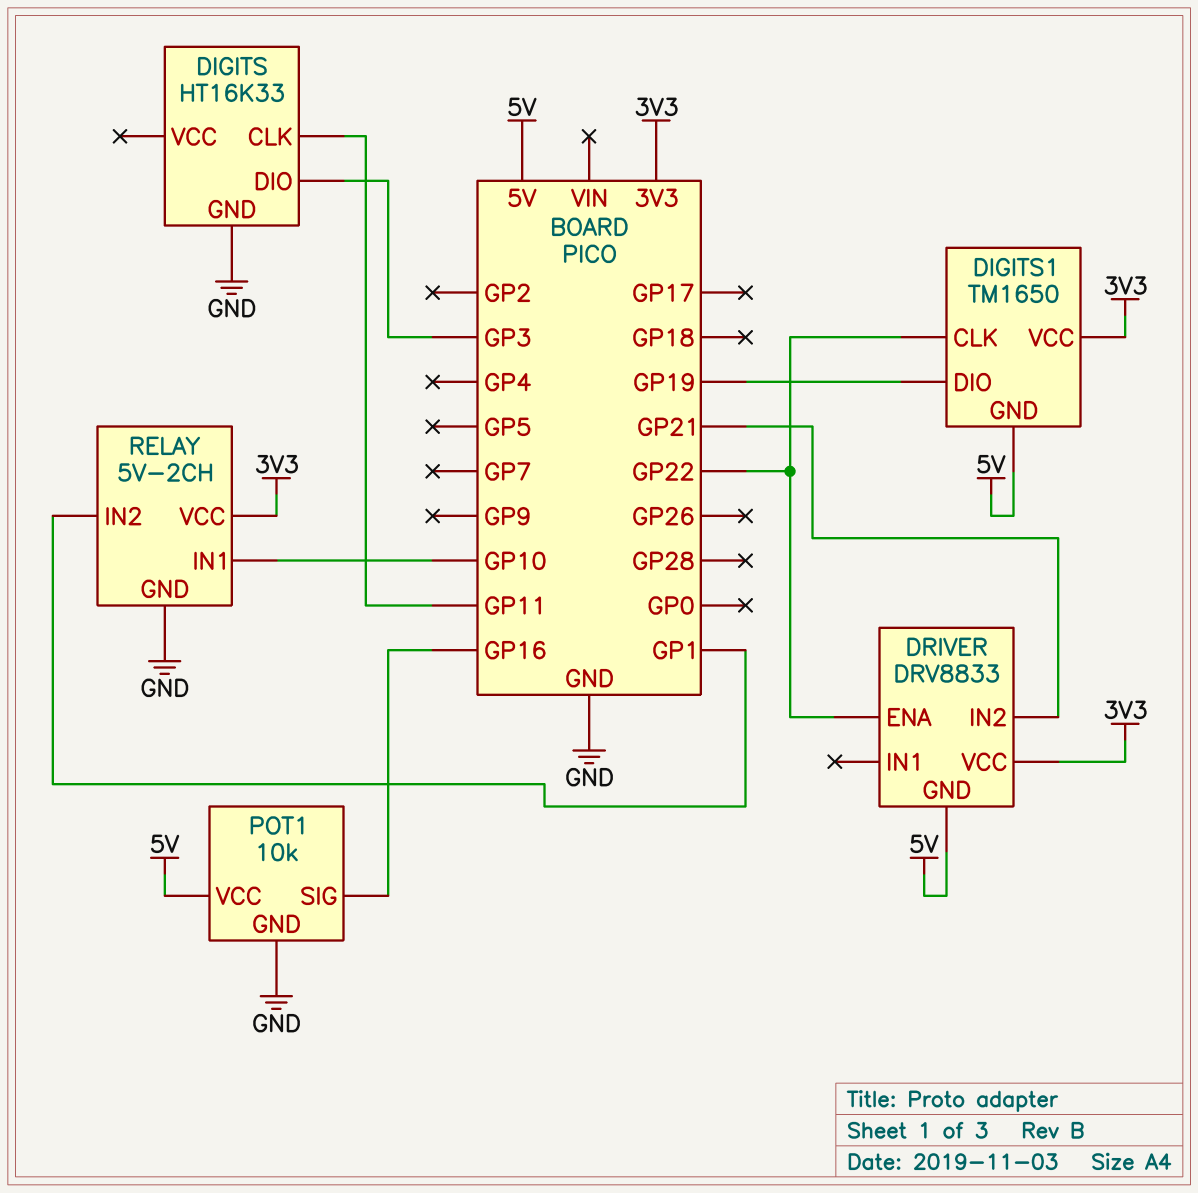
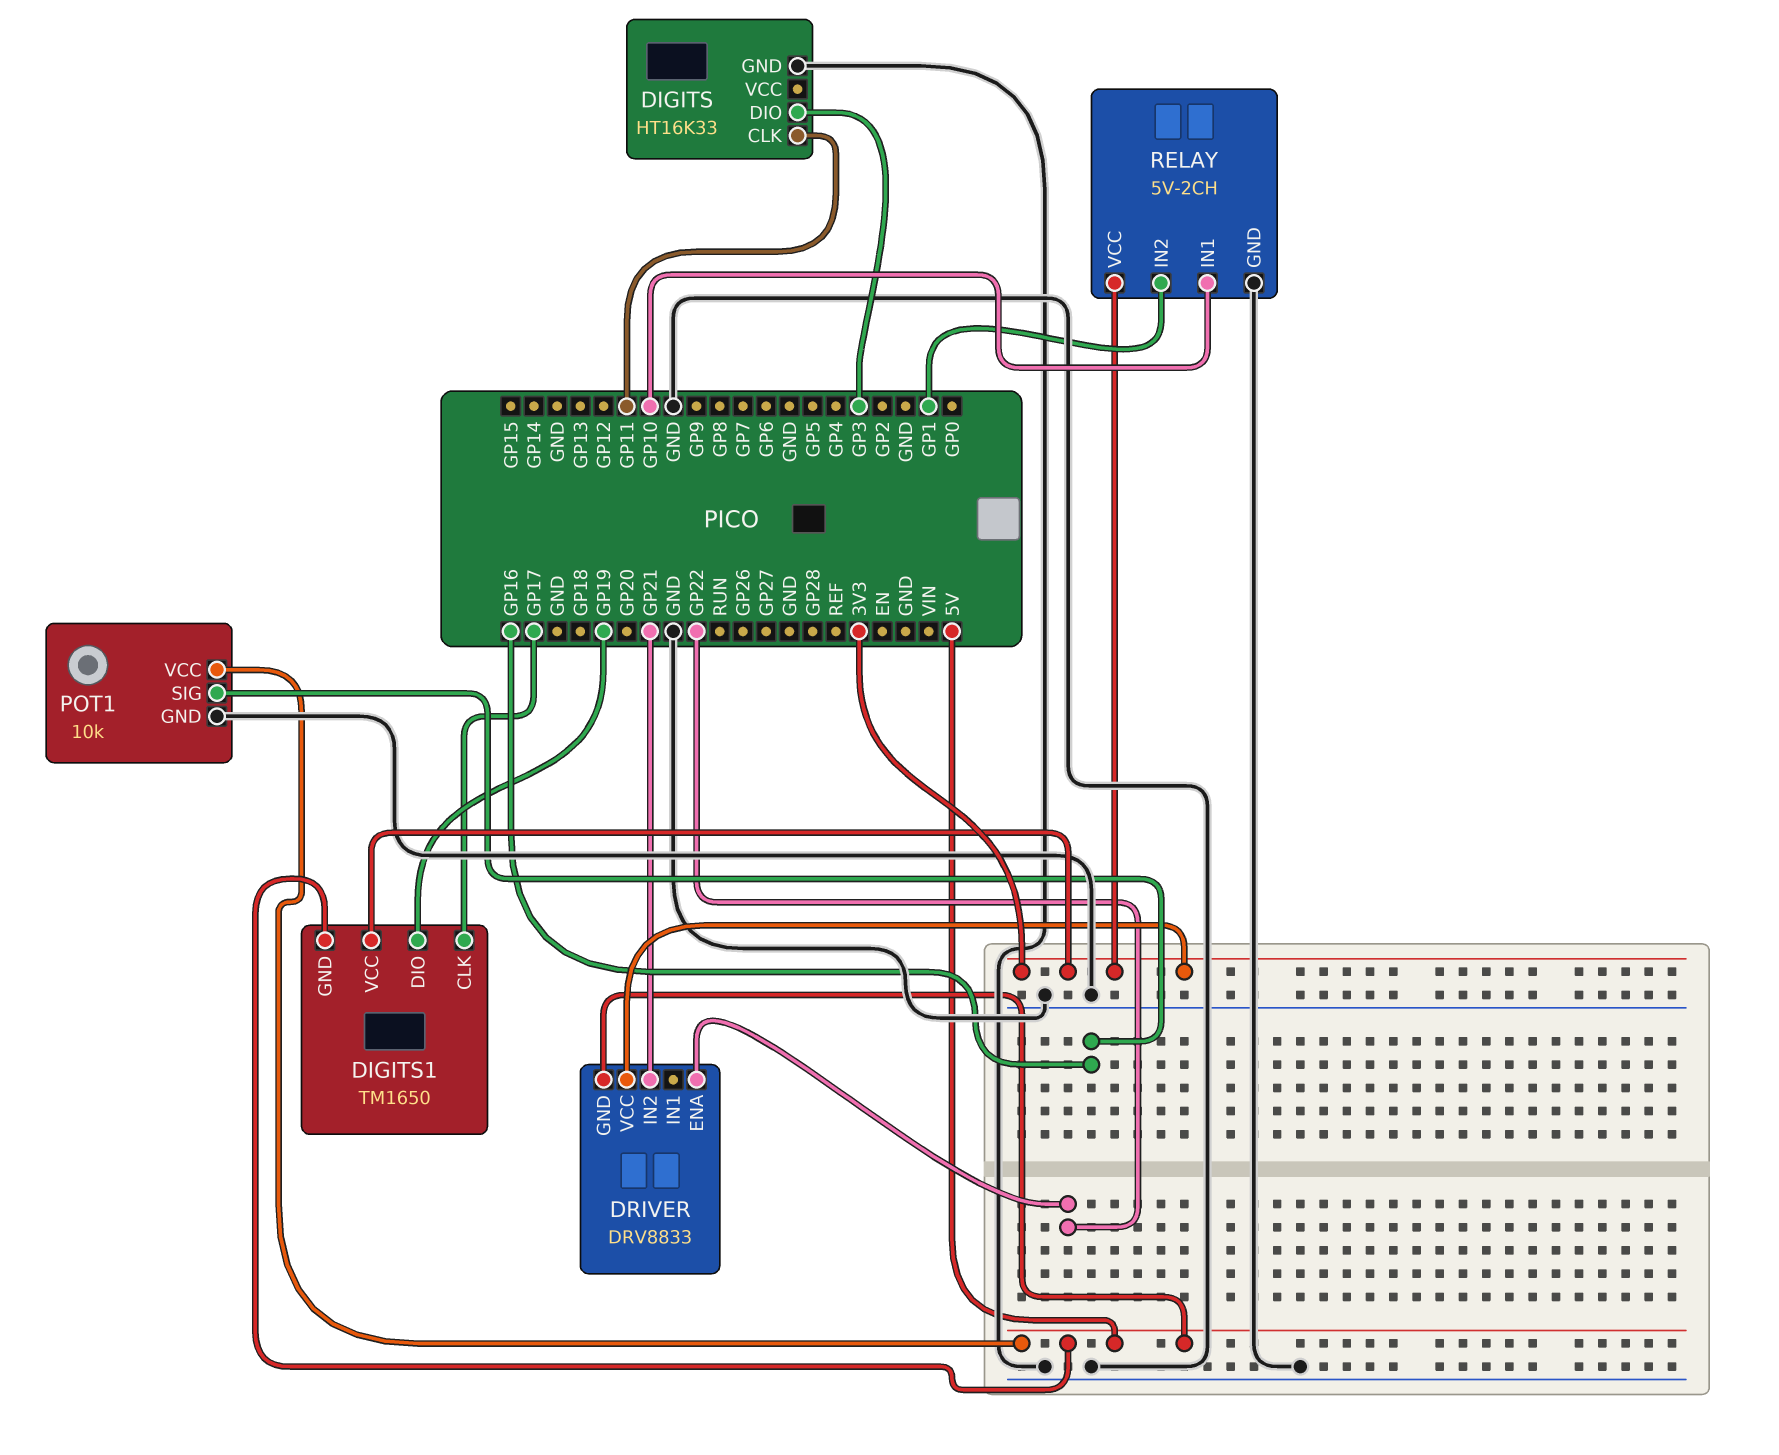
DIGITS1 pin CLK: GP22 -> GP17

